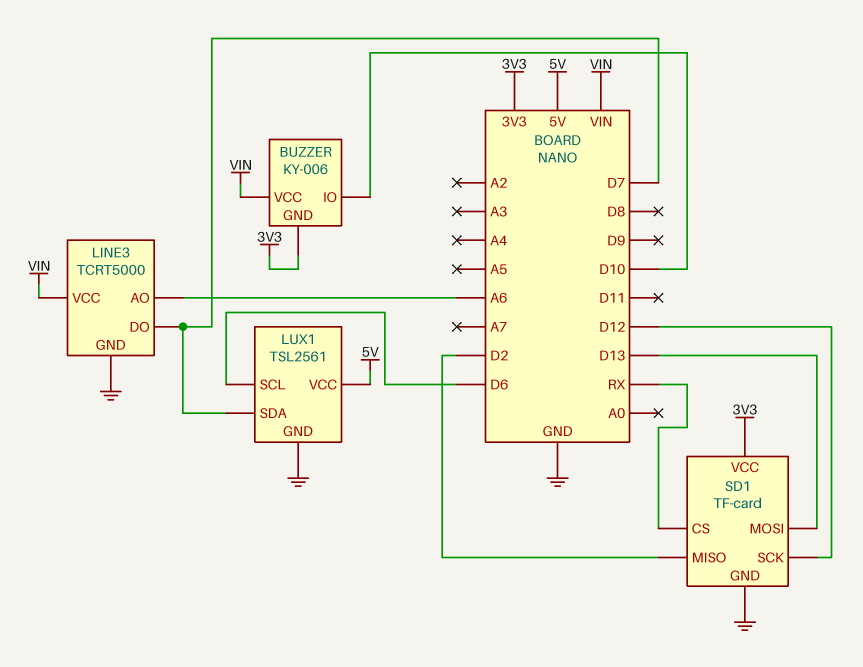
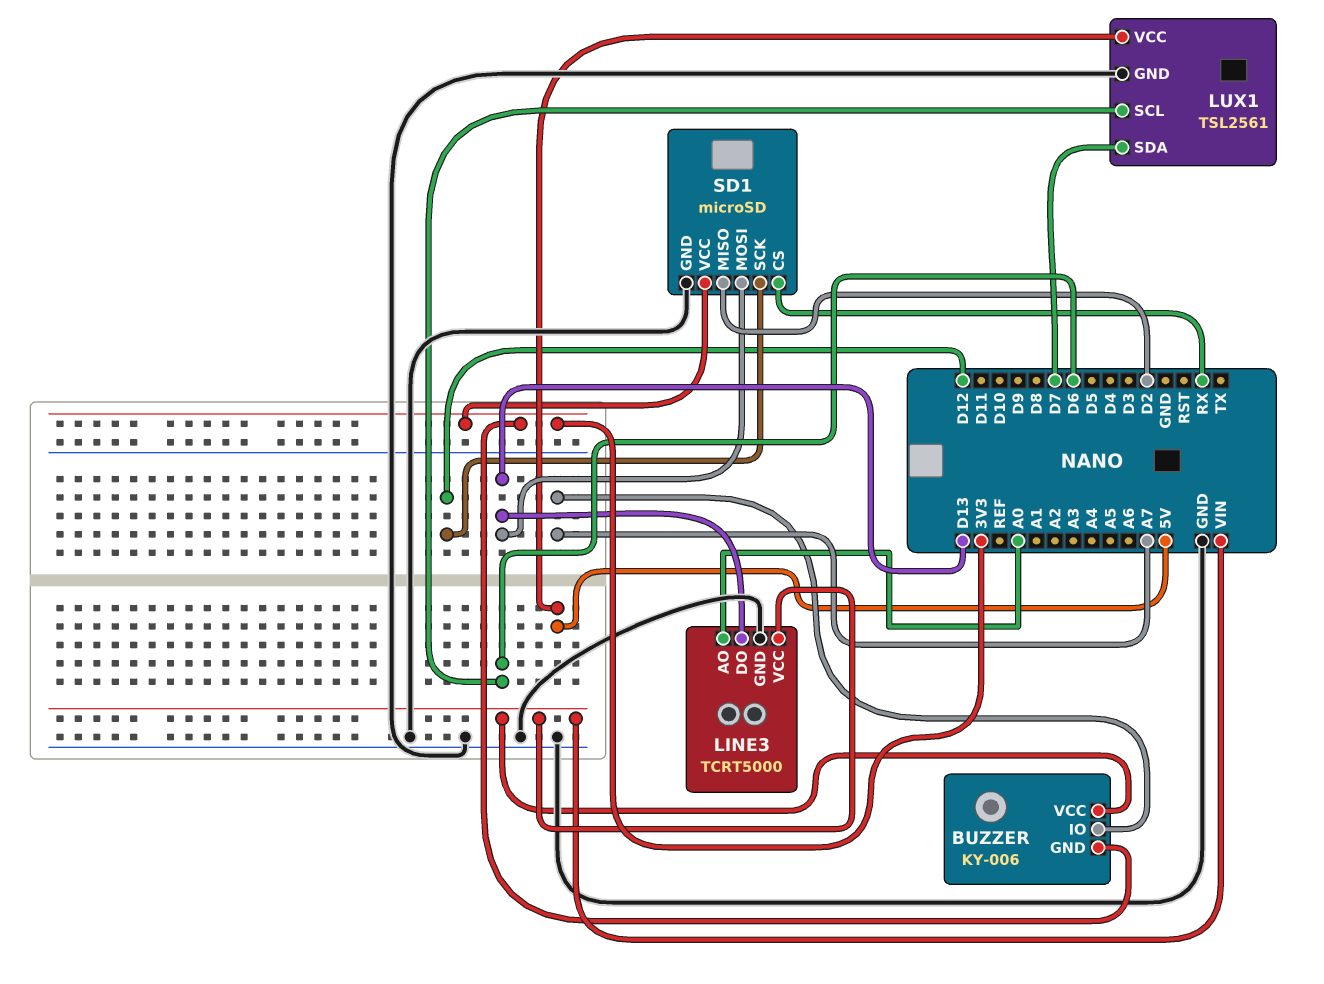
BUZZER pin IO: D10 -> A7
LINE3 pin AO: A6 -> A0
LINE3 pin DO: D7 -> D13
SD1: TF-card -> microSD

